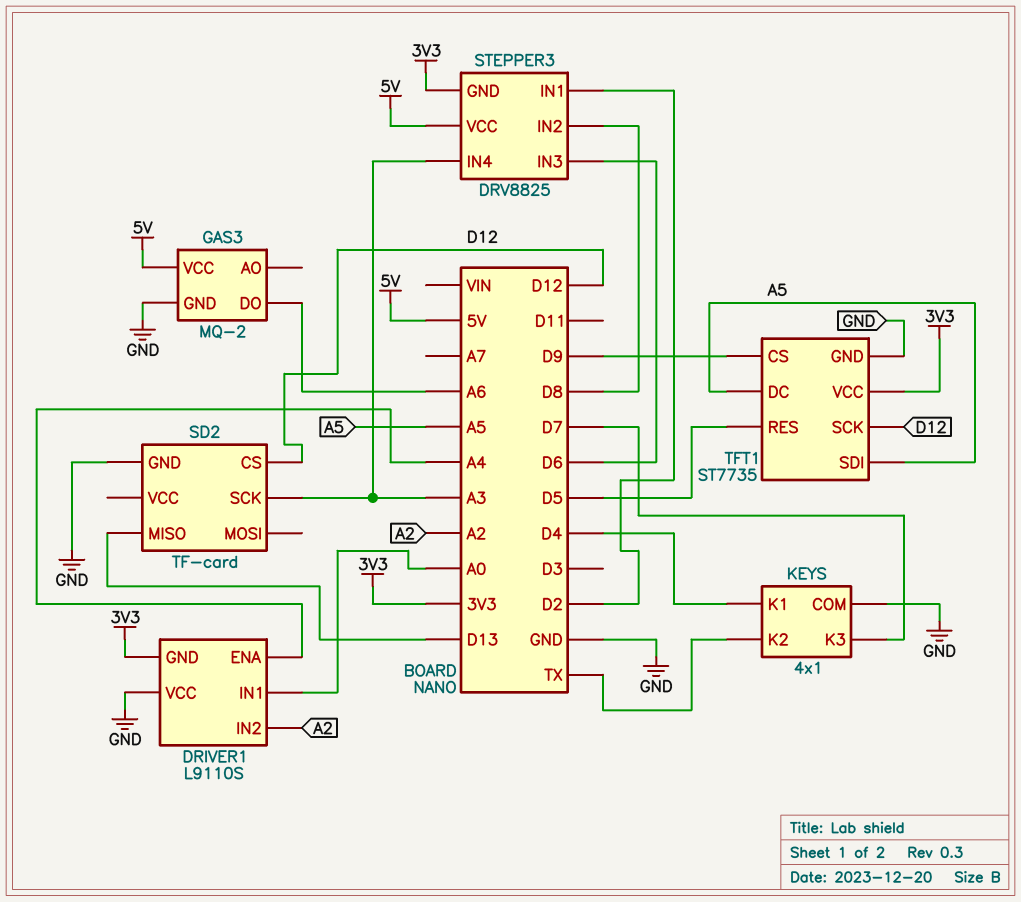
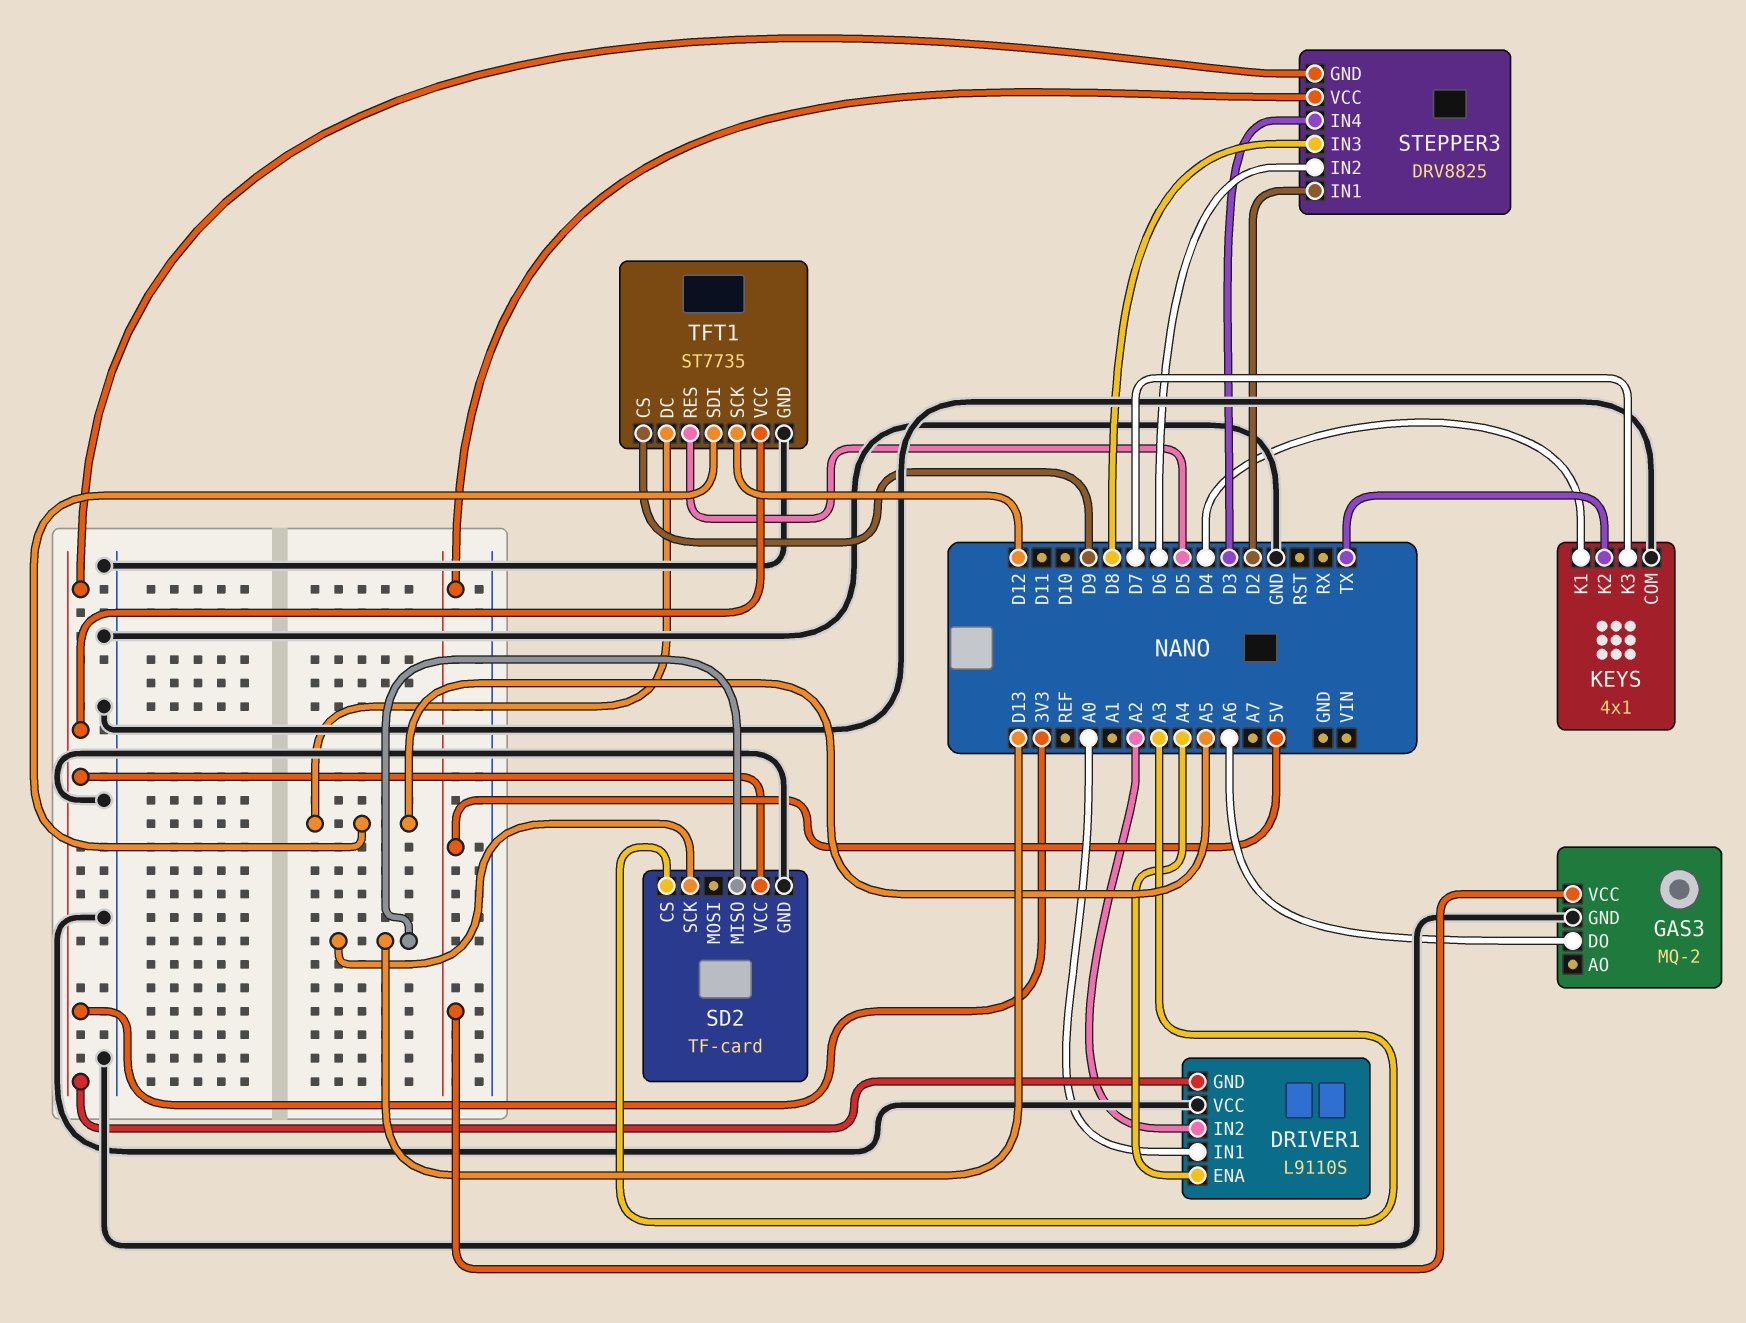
SD2 pin CS: D12 -> A3
SD2 pin SCK: A3 -> D13
SD2 pin VCC: none -> 3V3
STEPPER3 pin IN2: D8 -> D6
STEPPER3 pin IN3: D6 -> D8
STEPPER3 pin IN4: A3 -> D3

